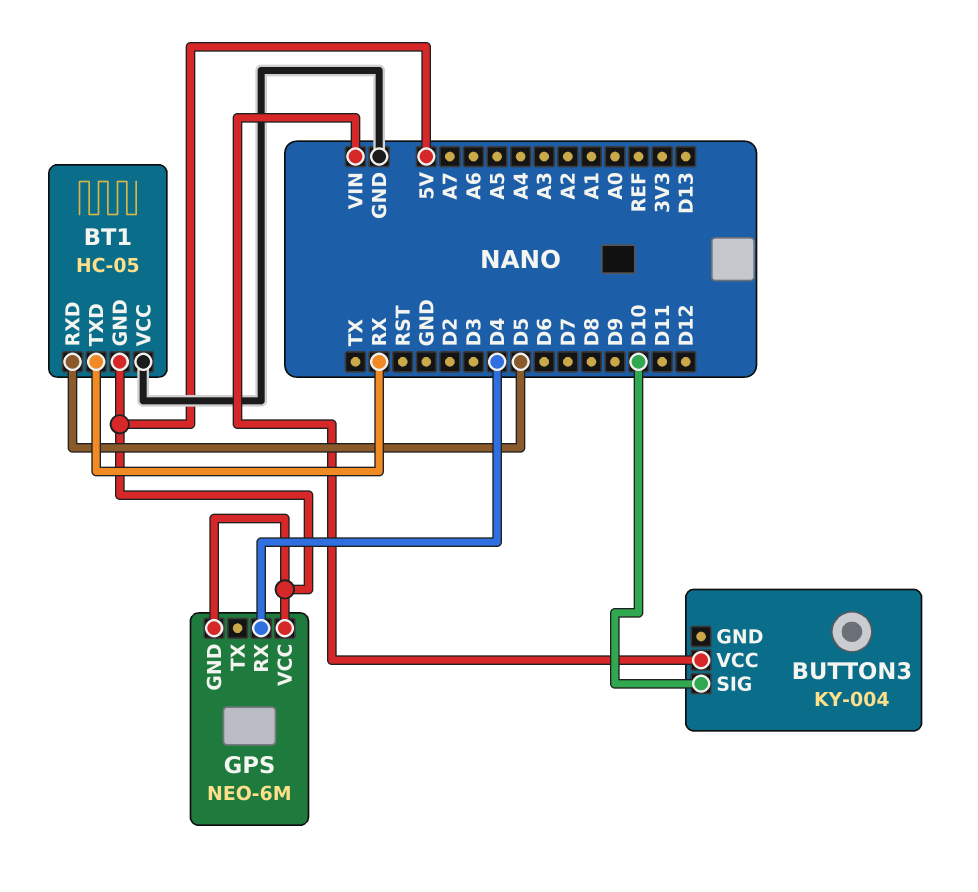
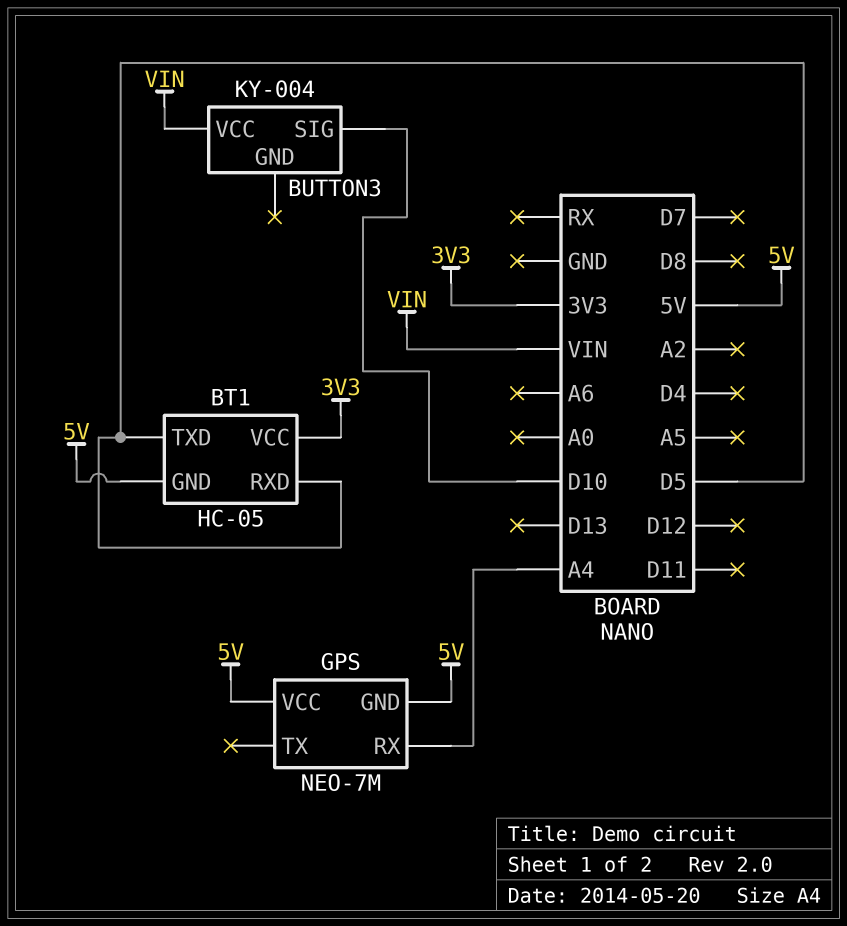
BT1 pin TXD: RX -> D5
BT1 pin VCC: GND -> 3V3
GPS: NEO-6M -> NEO-7M
GPS pin RX: D4 -> A4

